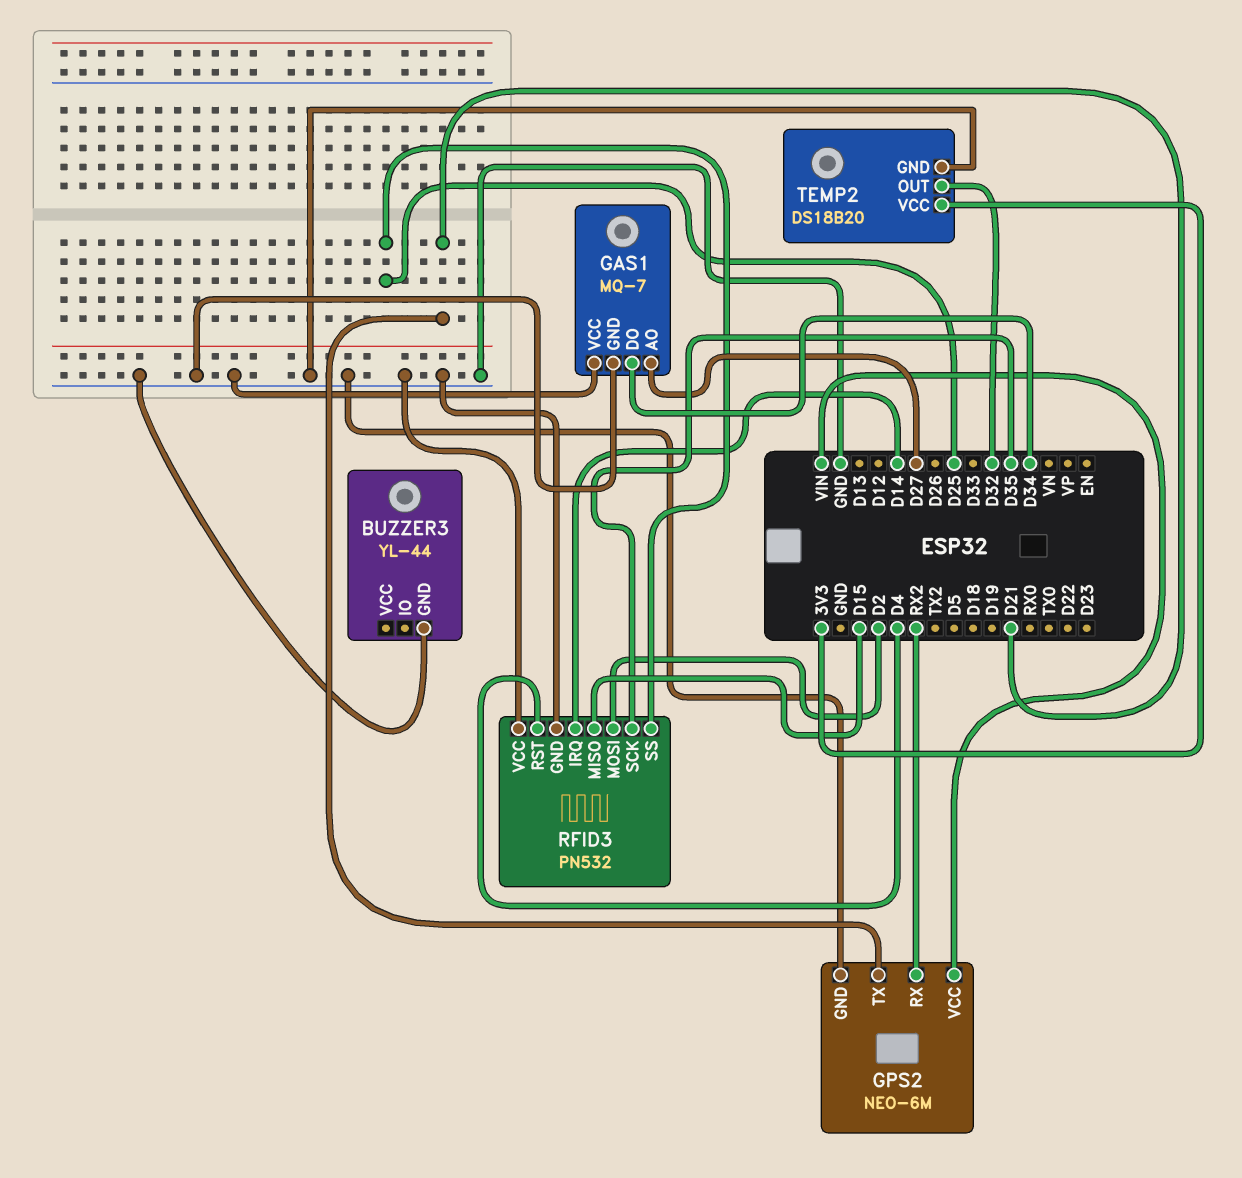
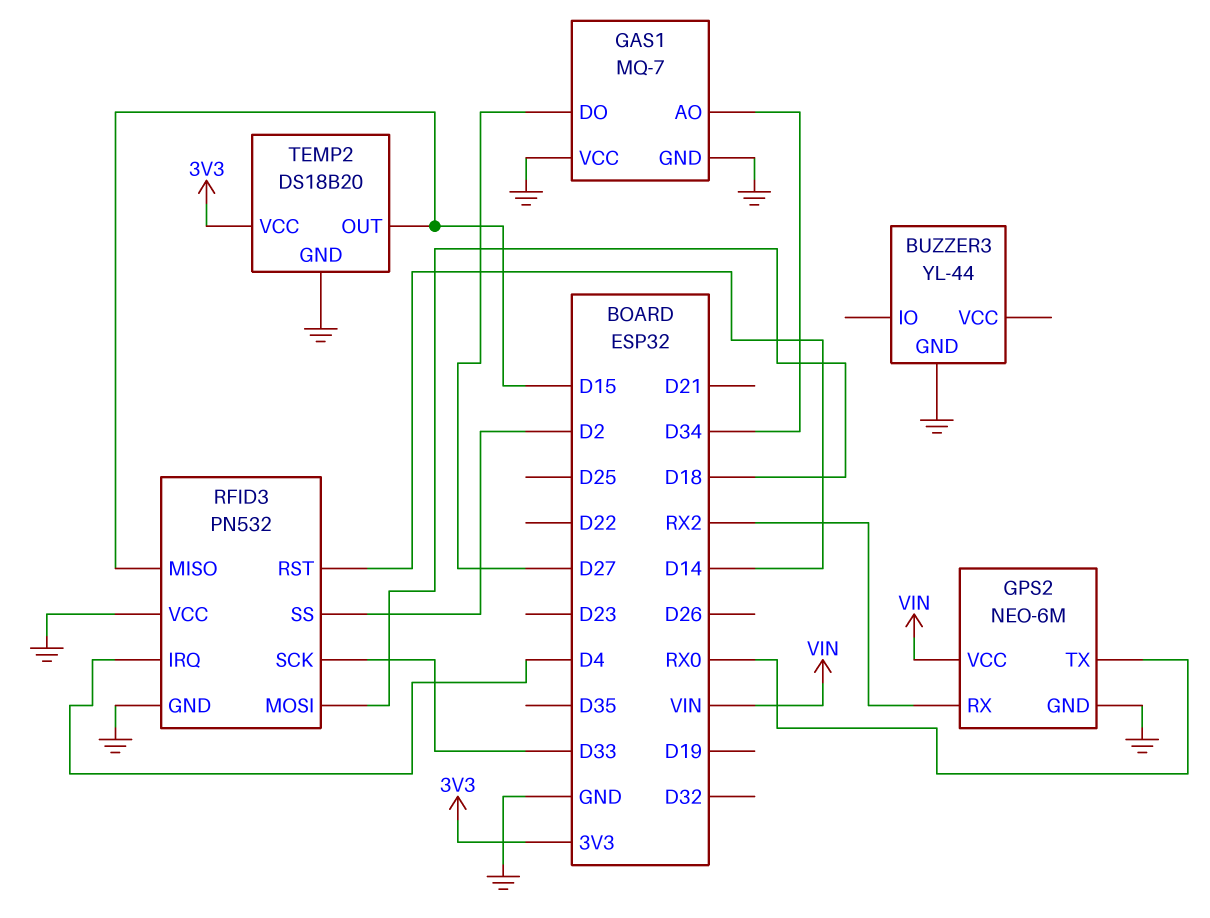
GAS1 pin AO: D27 -> D34
GAS1 pin DO: D34 -> D27
GPS2 pin TX: D21 -> RX0
RFID3 pin IRQ: D14 -> D4
RFID3 pin MOSI: D2 -> D18
RFID3 pin RST: D4 -> D14
RFID3 pin SCK: D35 -> D33
RFID3 pin SS: D25 -> D2
TEMP2 pin OUT: D32 -> D15

